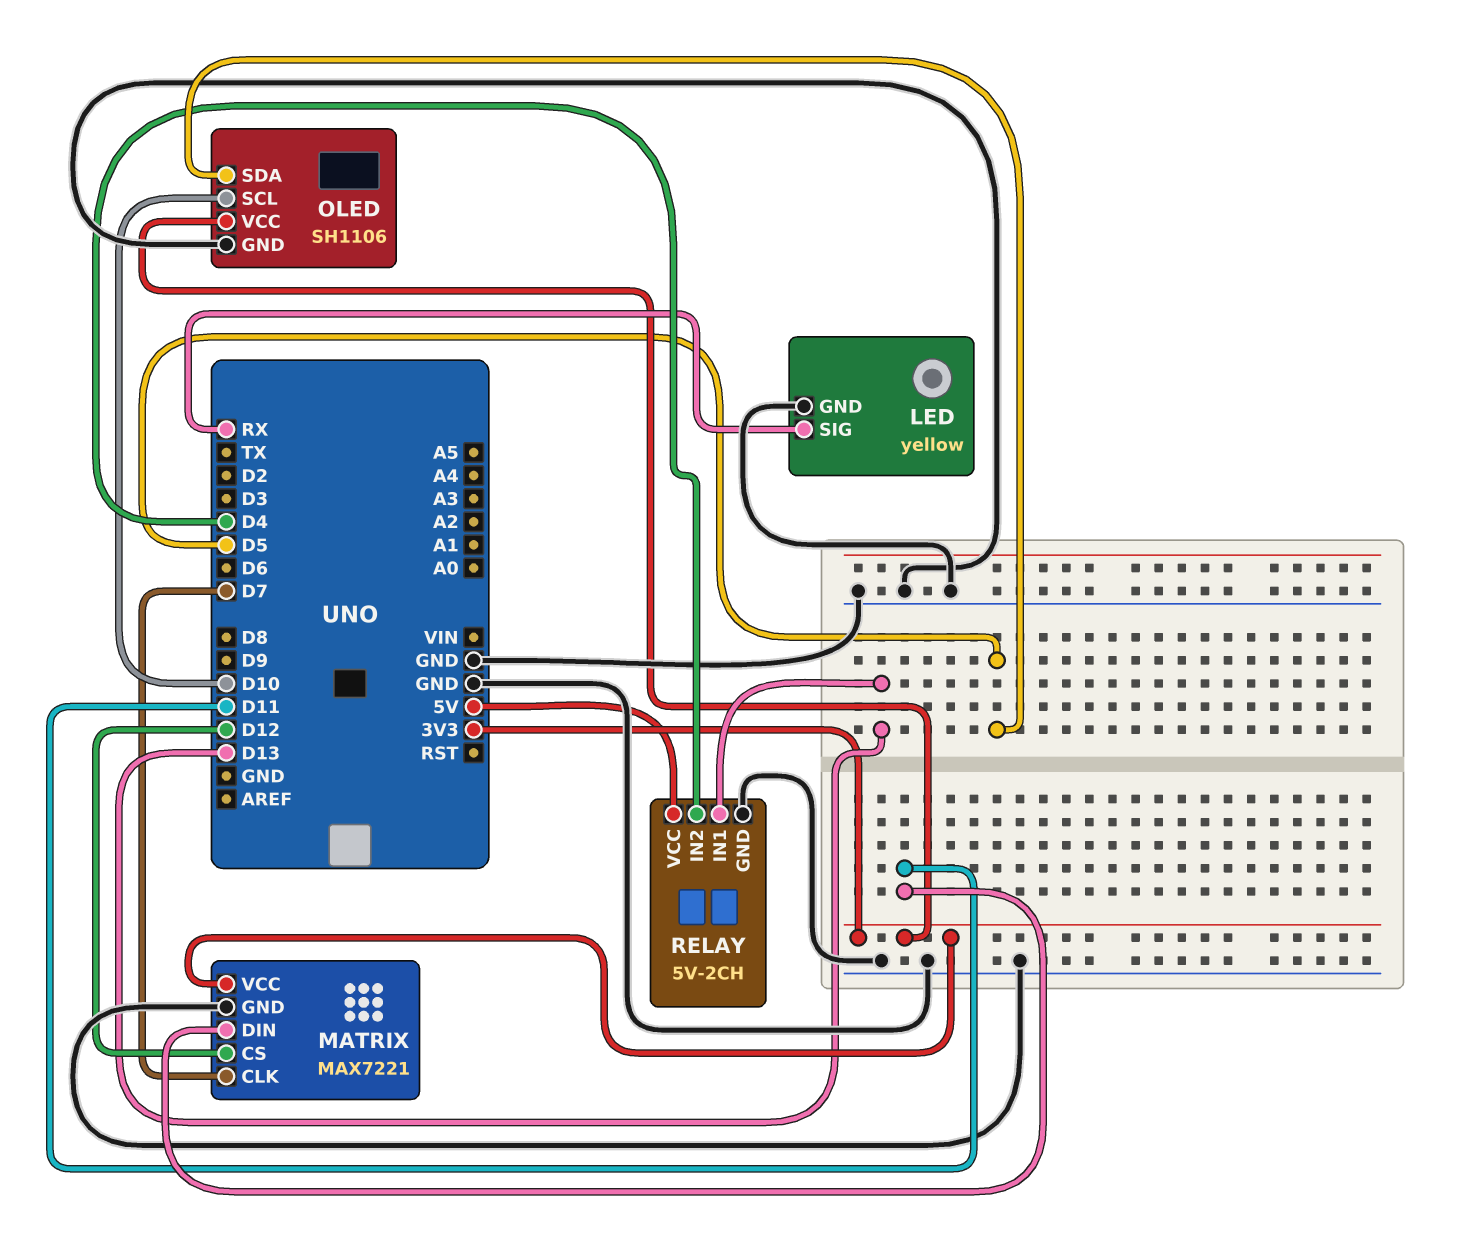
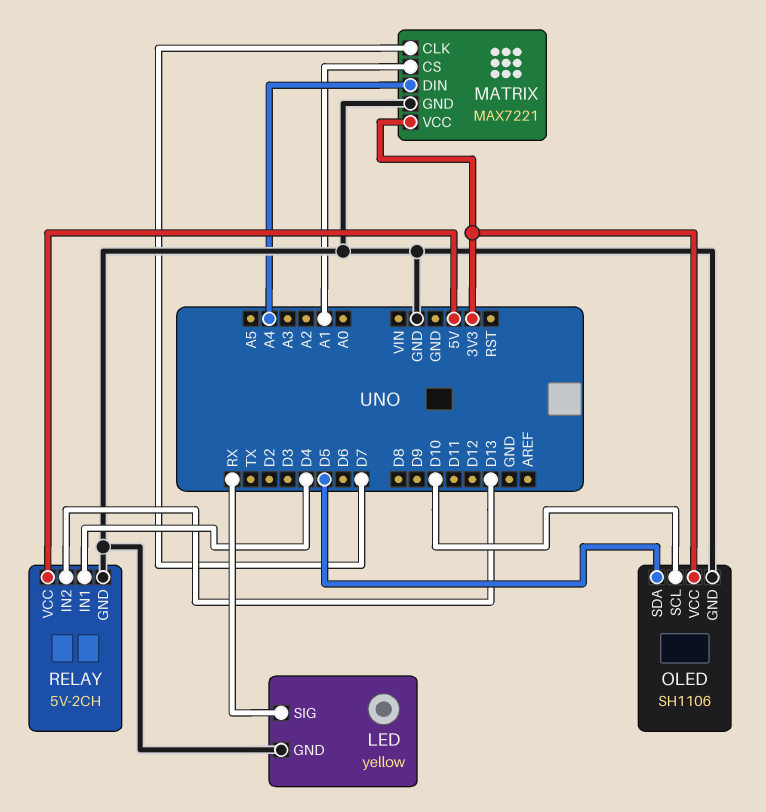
MATRIX pin CS: D12 -> A1
MATRIX pin DIN: D11 -> A4
RELAY pin IN1: D13 -> D4
RELAY pin IN2: D4 -> D13

